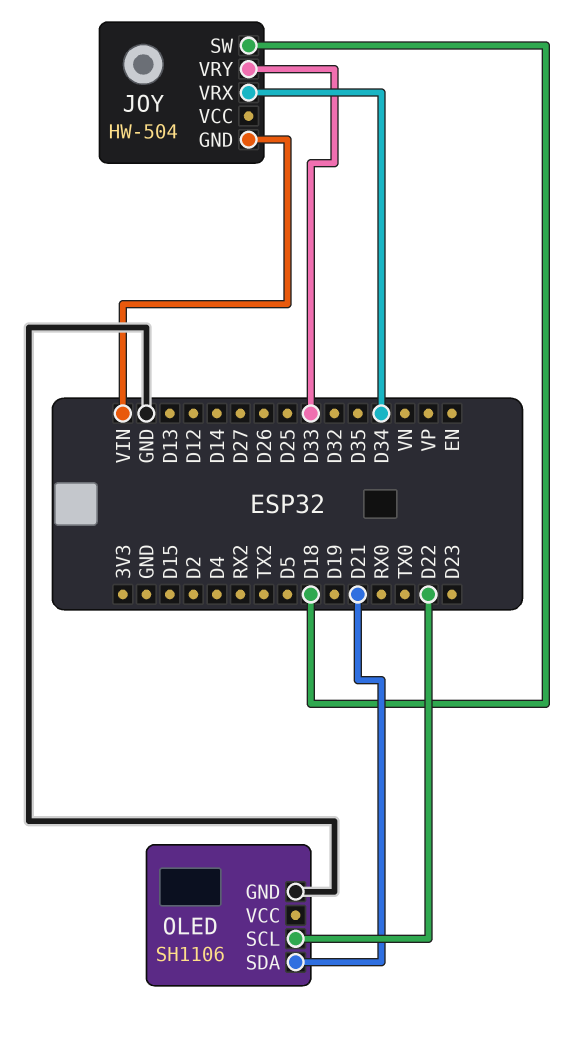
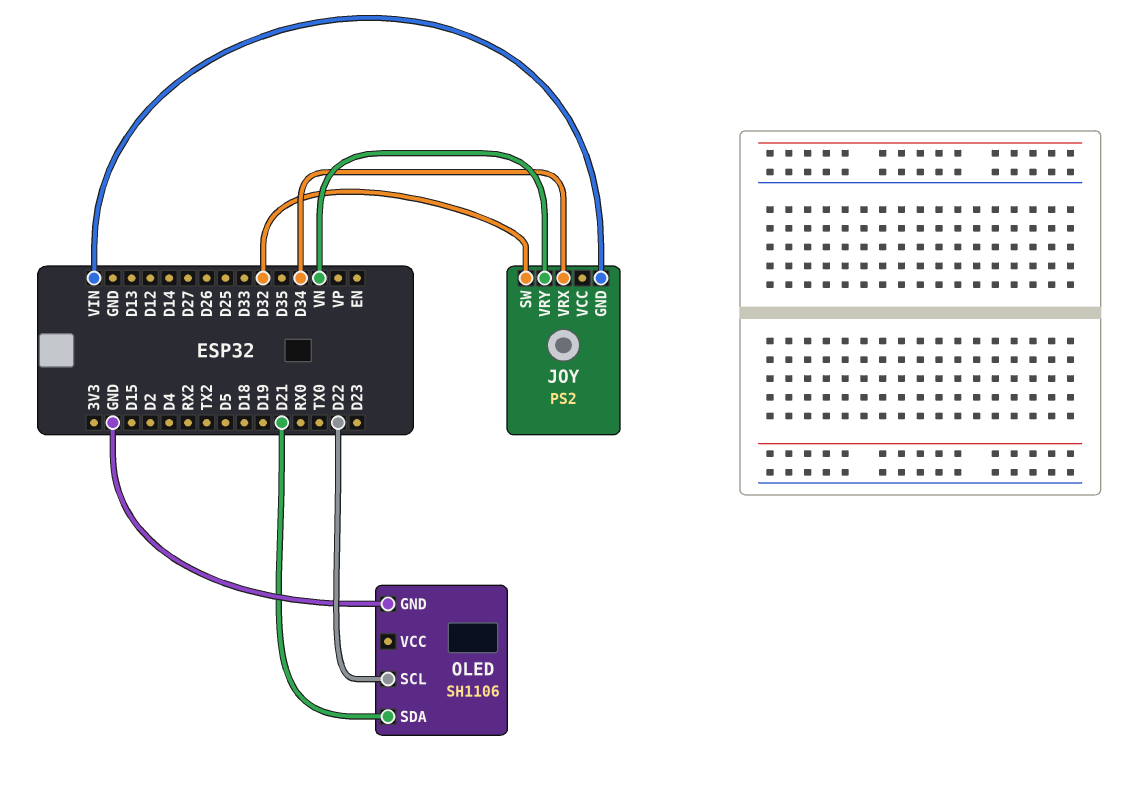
JOY: HW-504 -> PS2
JOY pin SW: D18 -> D32
JOY pin VRY: D33 -> VN

